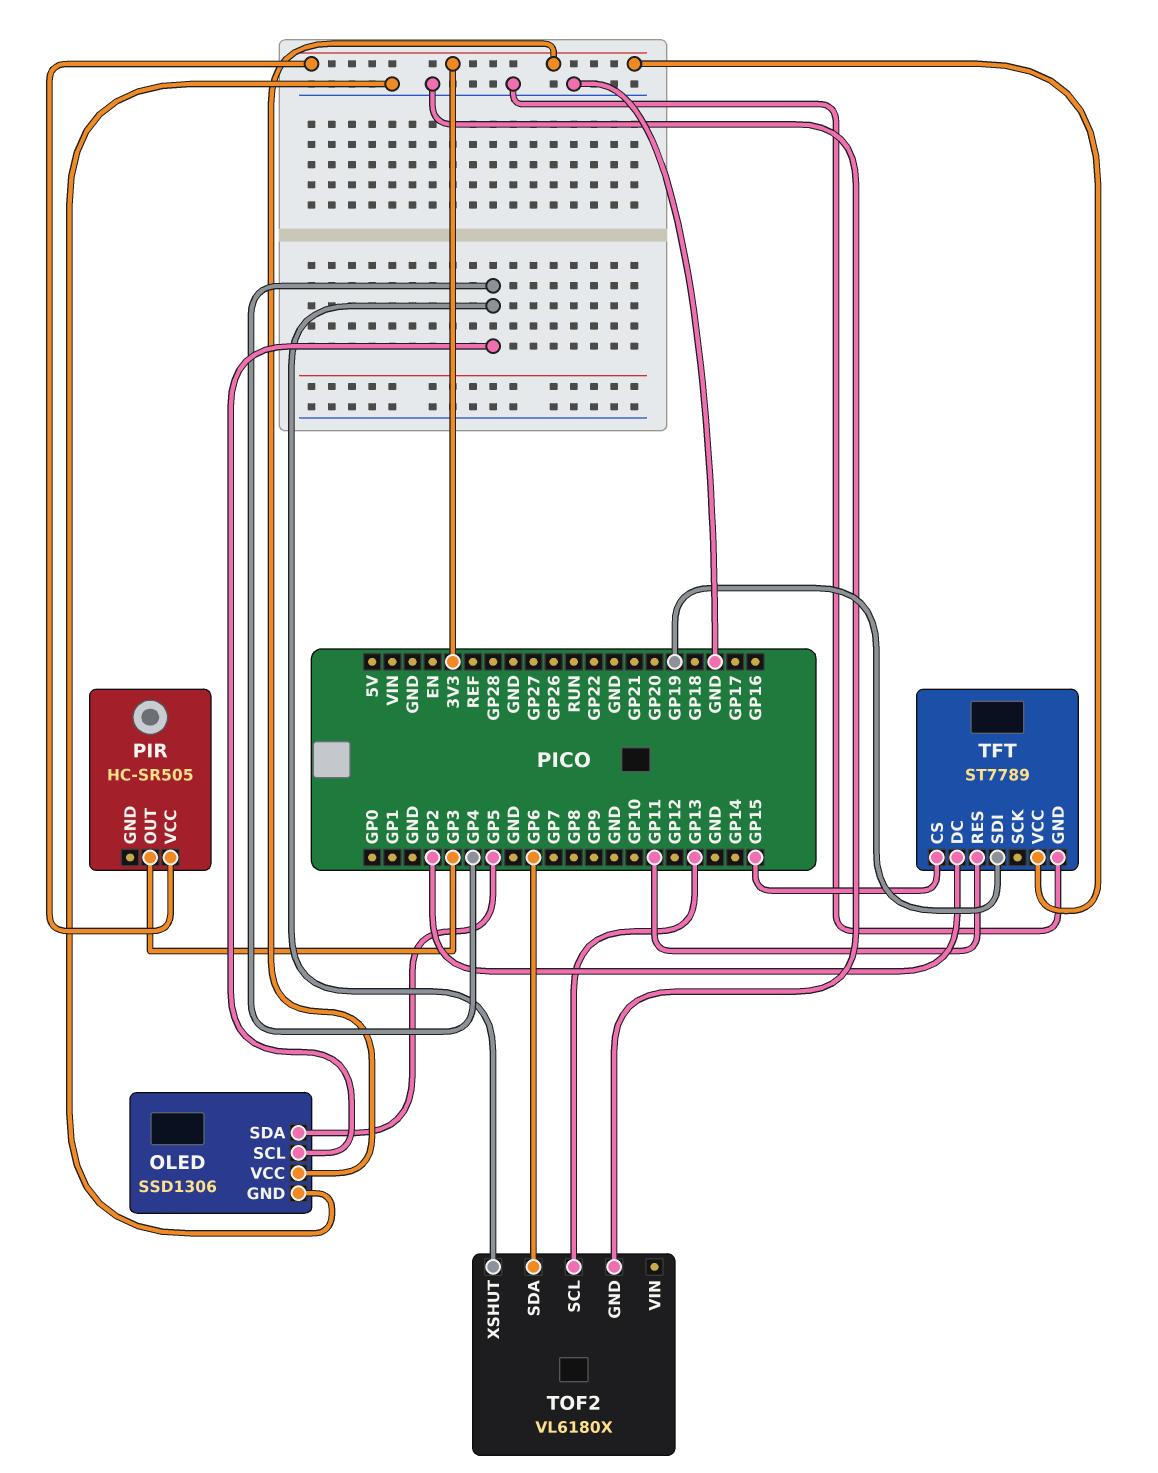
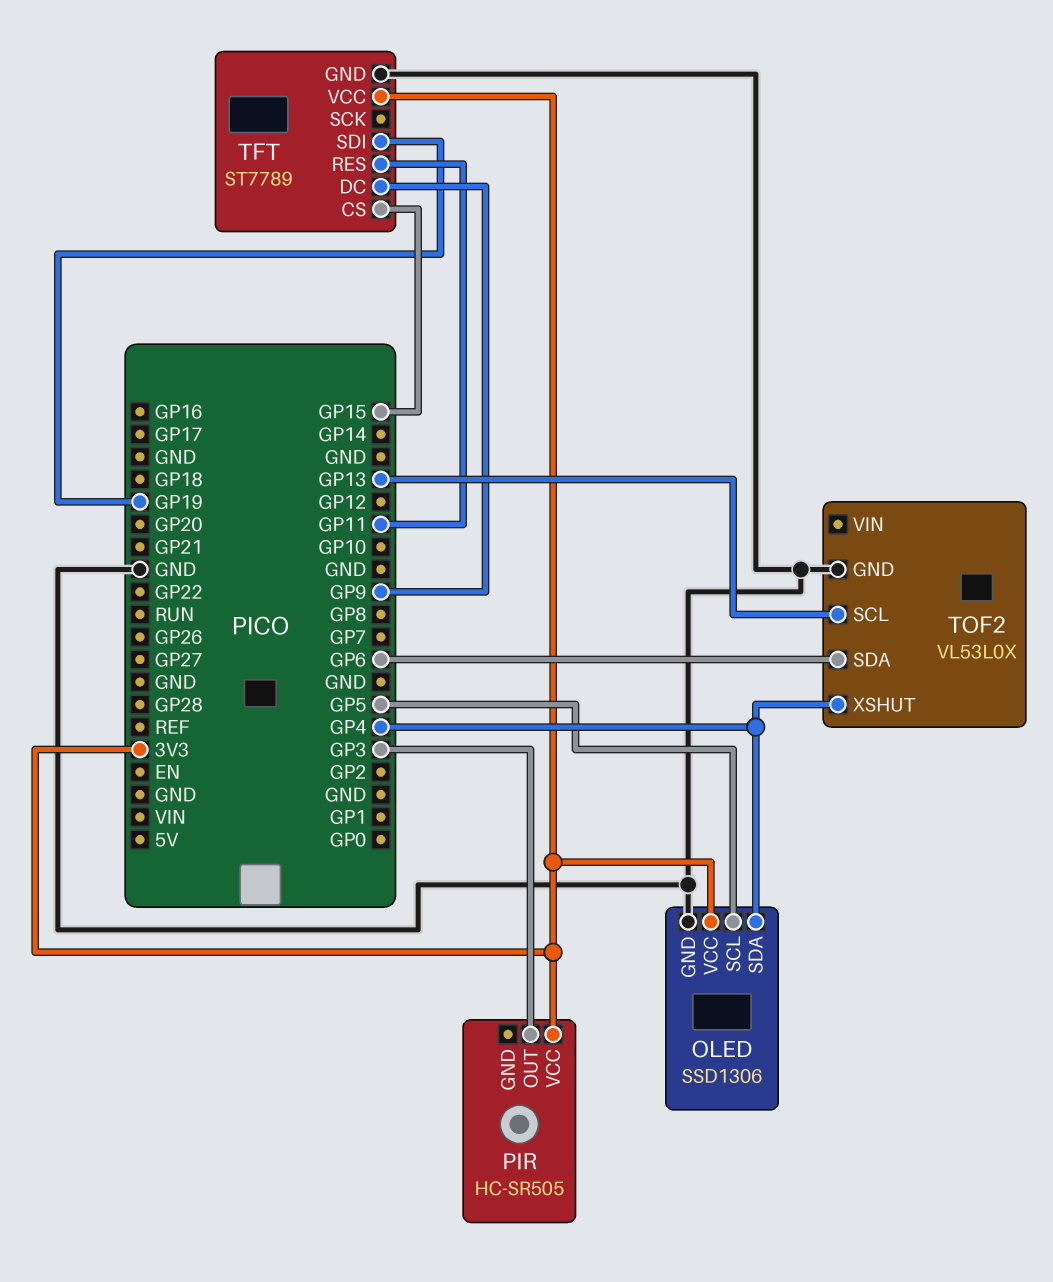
OLED pin SCL: GP4 -> GP5
OLED pin SDA: GP5 -> GP4
TFT pin DC: GP2 -> GP9
TOF2: VL6180X -> VL53L0X

